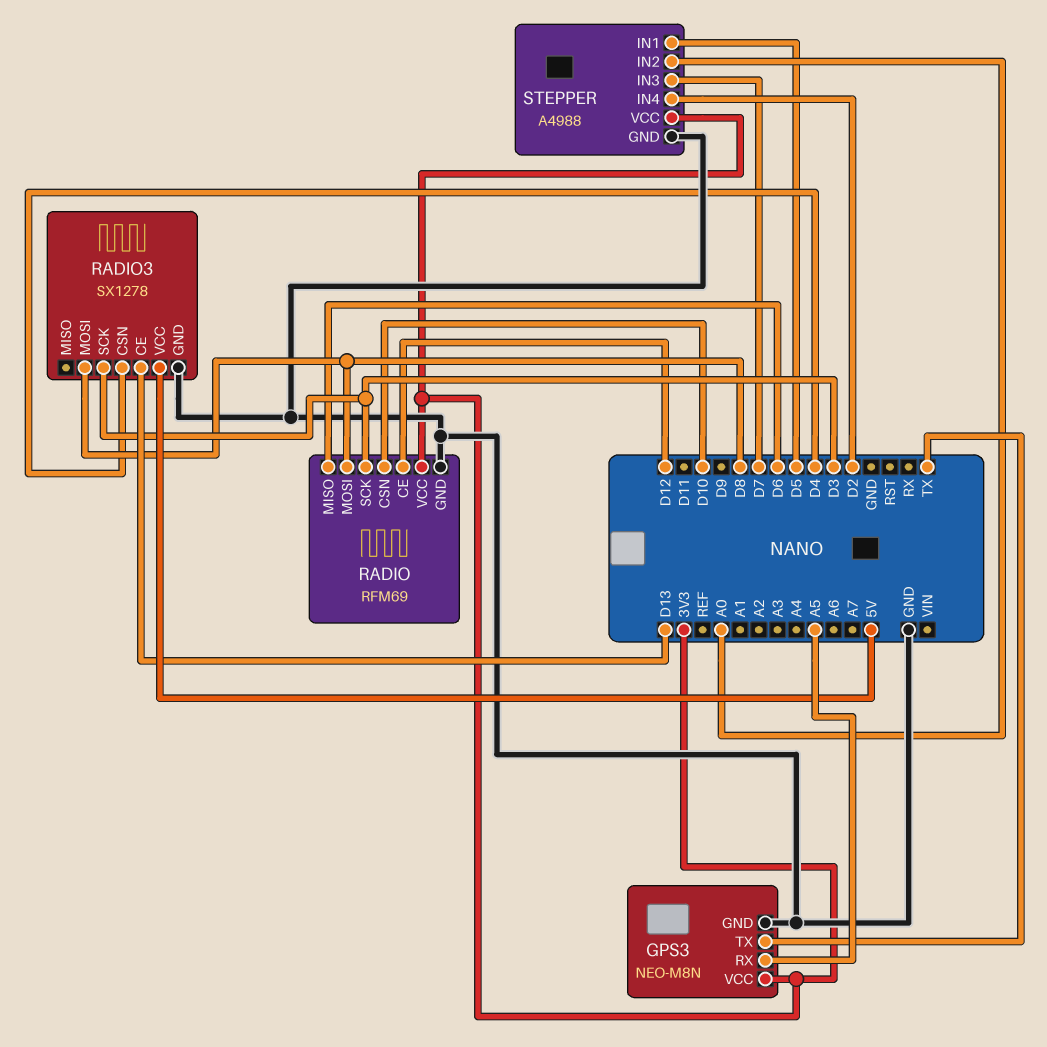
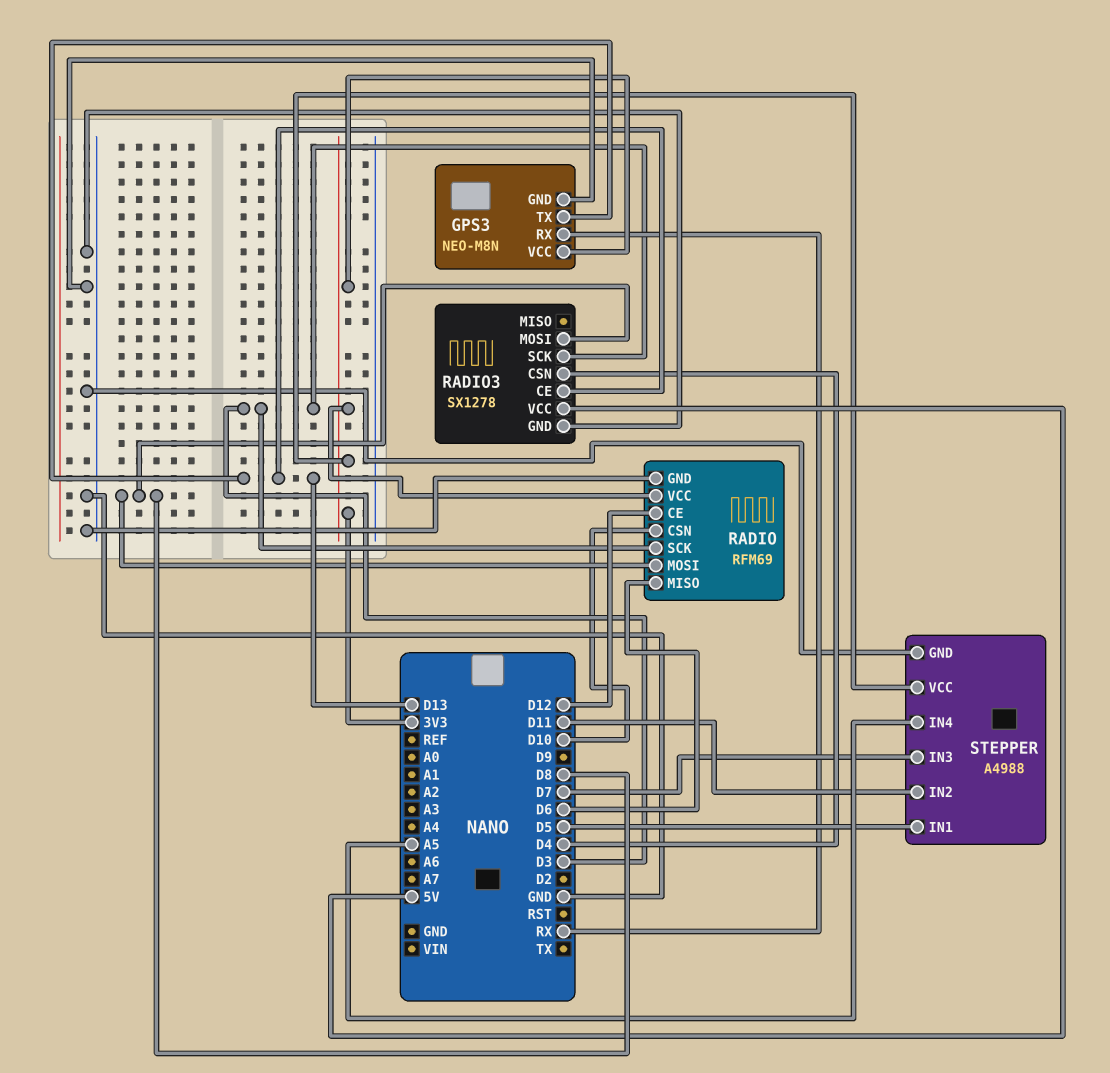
GPS3 pin RX: A5 -> RX
GPS3 pin TX: TX -> D13
STEPPER pin IN2: A0 -> D11
STEPPER pin IN4: D2 -> A5

